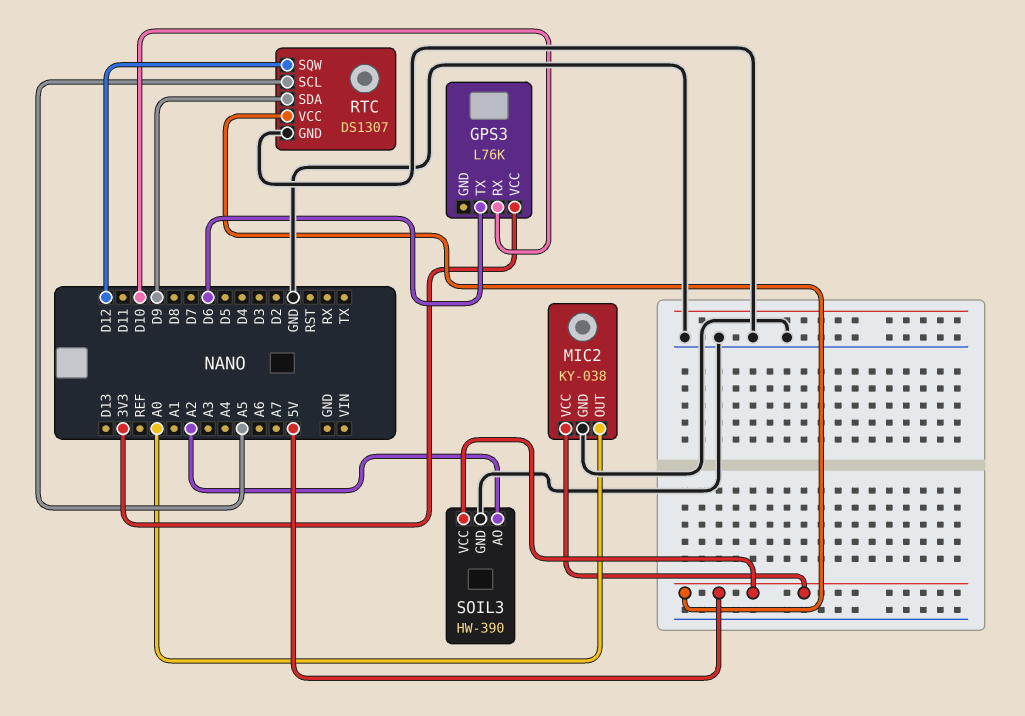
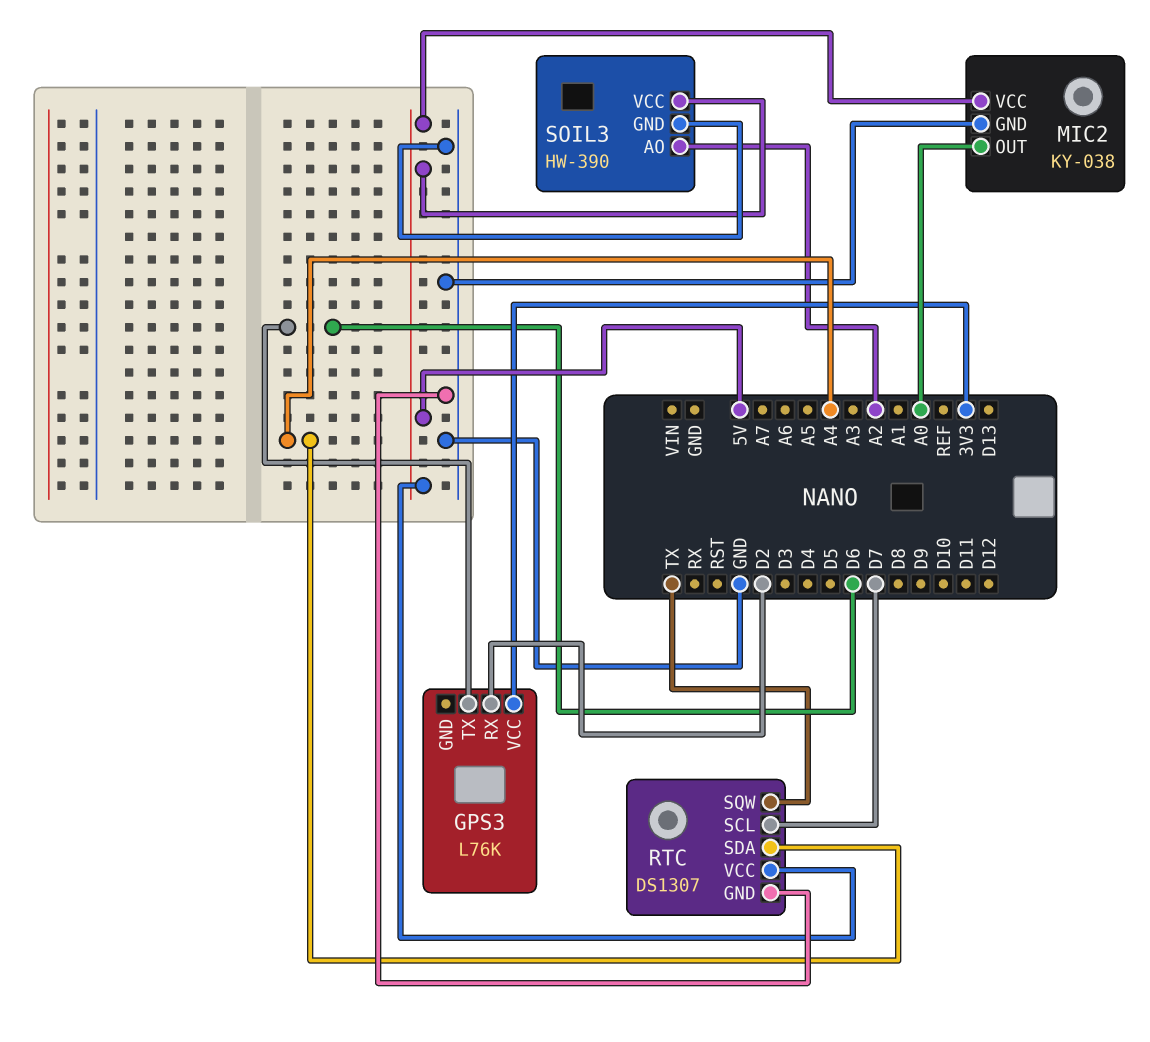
GPS3 pin RX: D10 -> D2
RTC pin SCL: A5 -> D7
RTC pin SDA: D9 -> A4
RTC pin SQW: D12 -> TX

